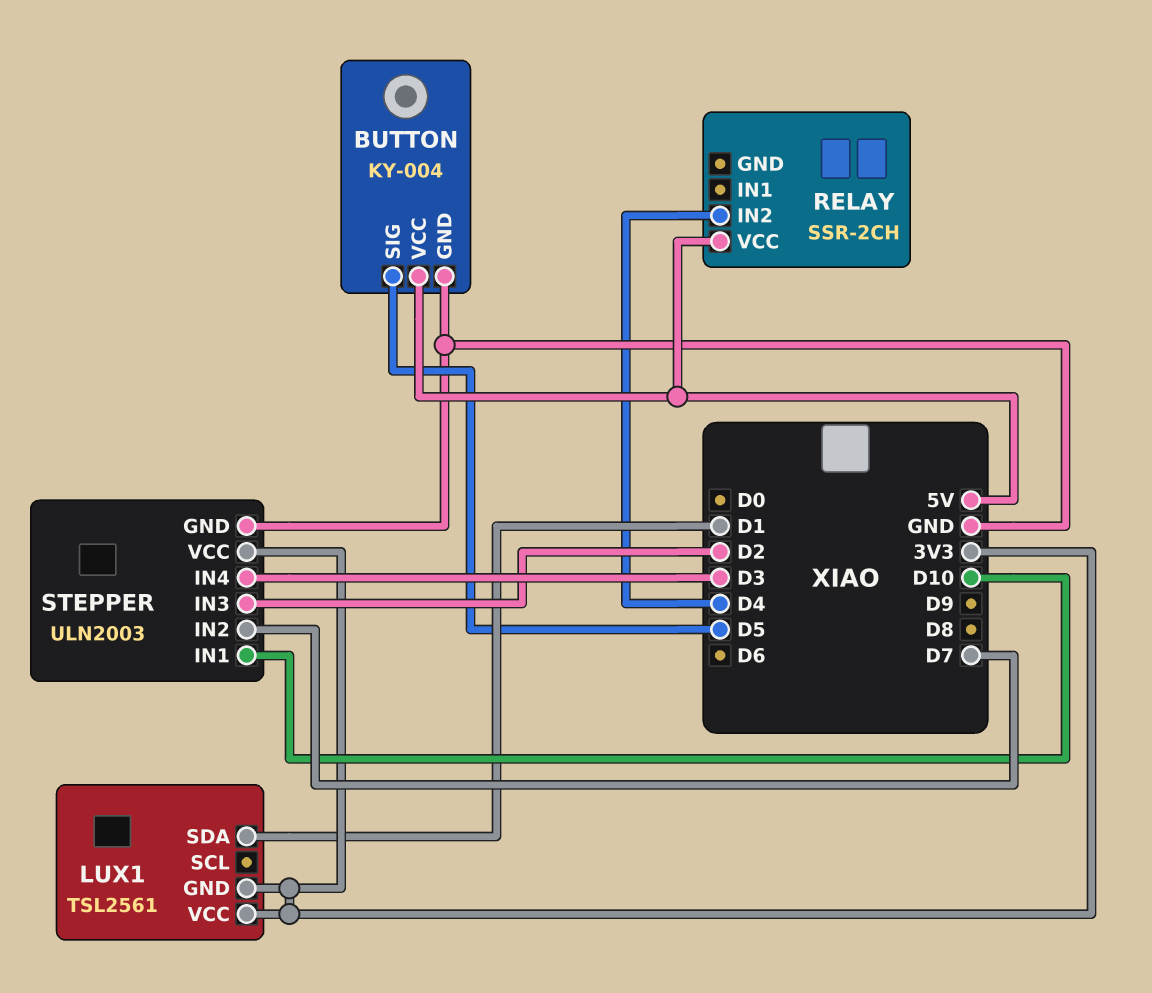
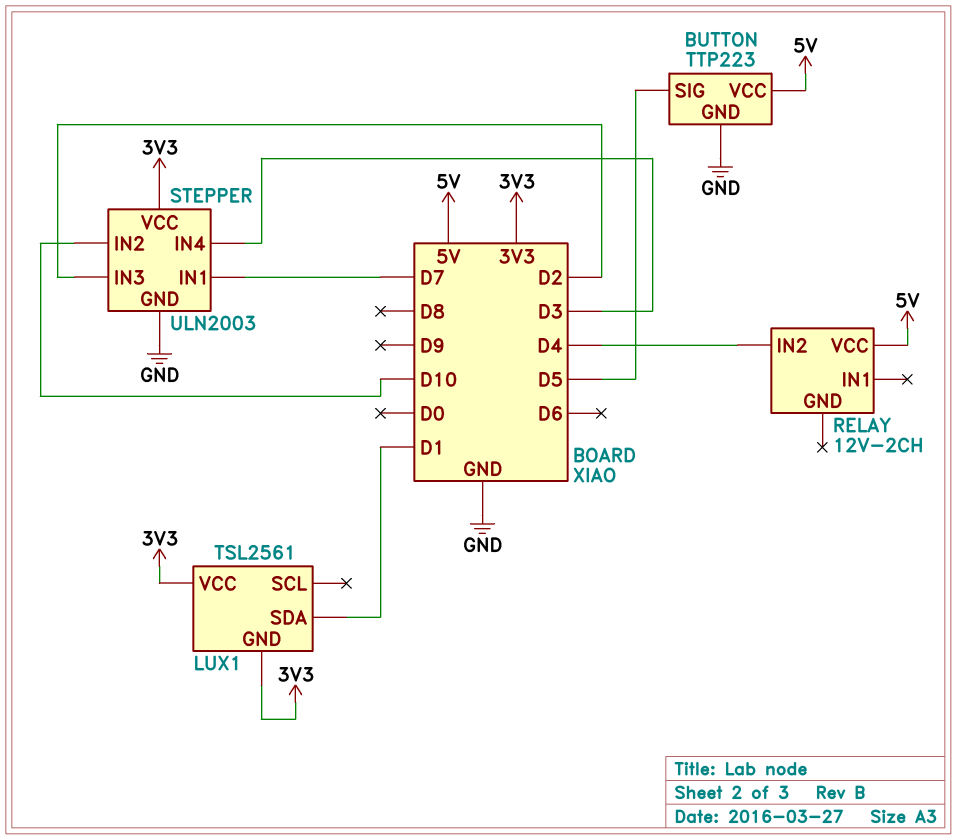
BUTTON: KY-004 -> TTP223
RELAY: SSR-2CH -> 12V-2CH
STEPPER pin IN1: D10 -> D7
STEPPER pin IN2: D7 -> D10

